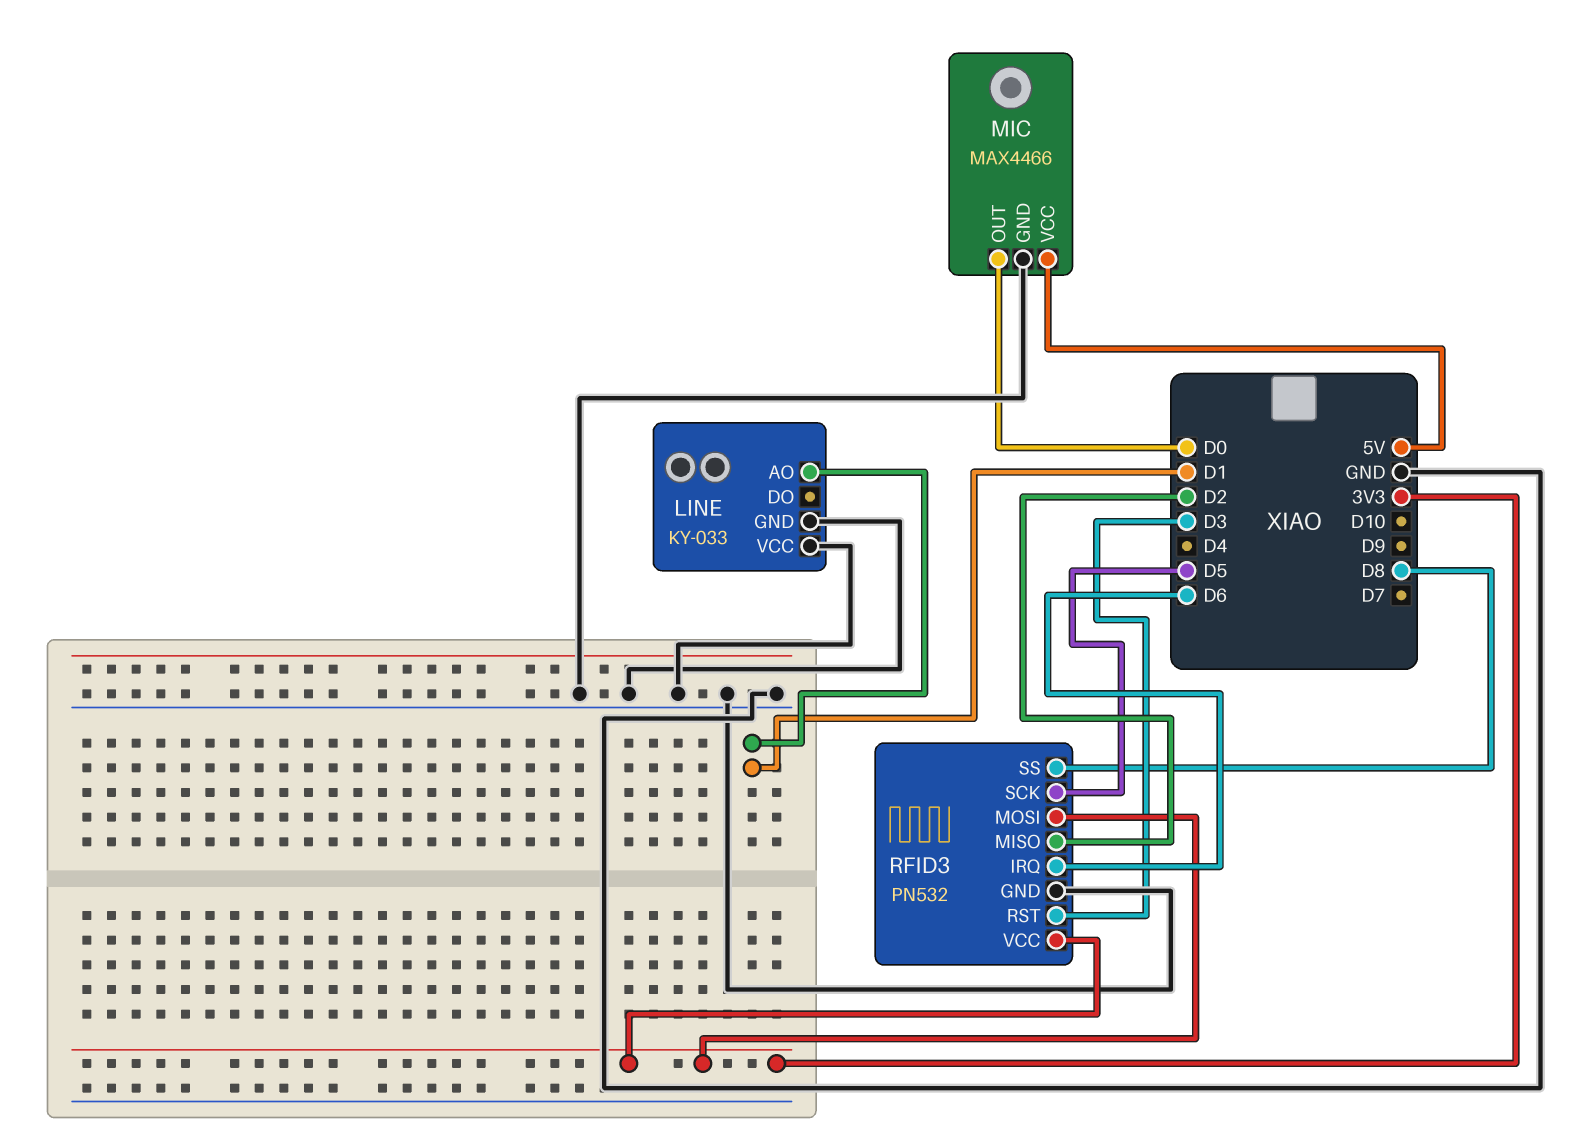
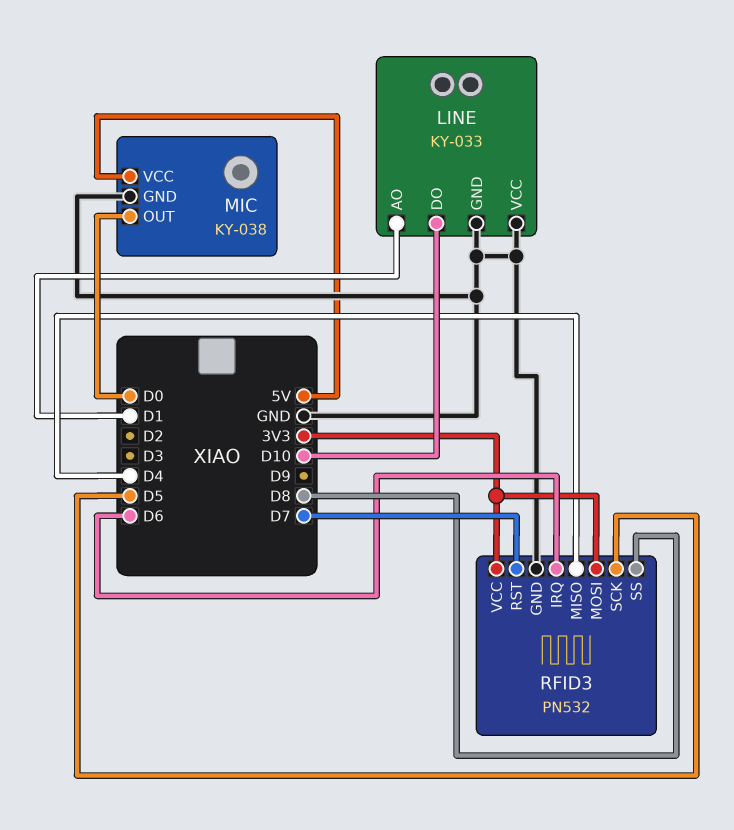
LINE pin DO: none -> D10
MIC: MAX4466 -> KY-038
RFID3 pin MISO: D2 -> D4
RFID3 pin RST: D3 -> D7

